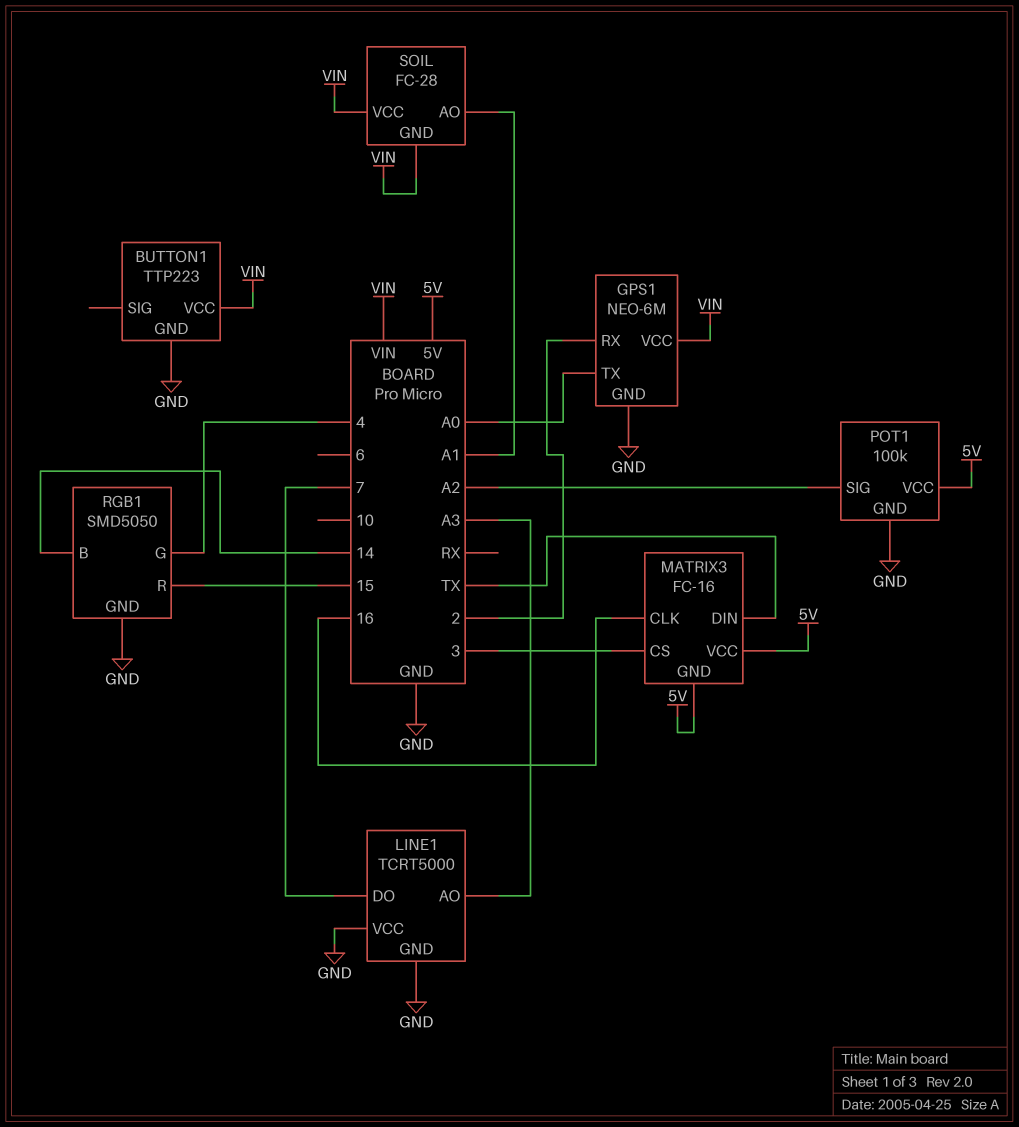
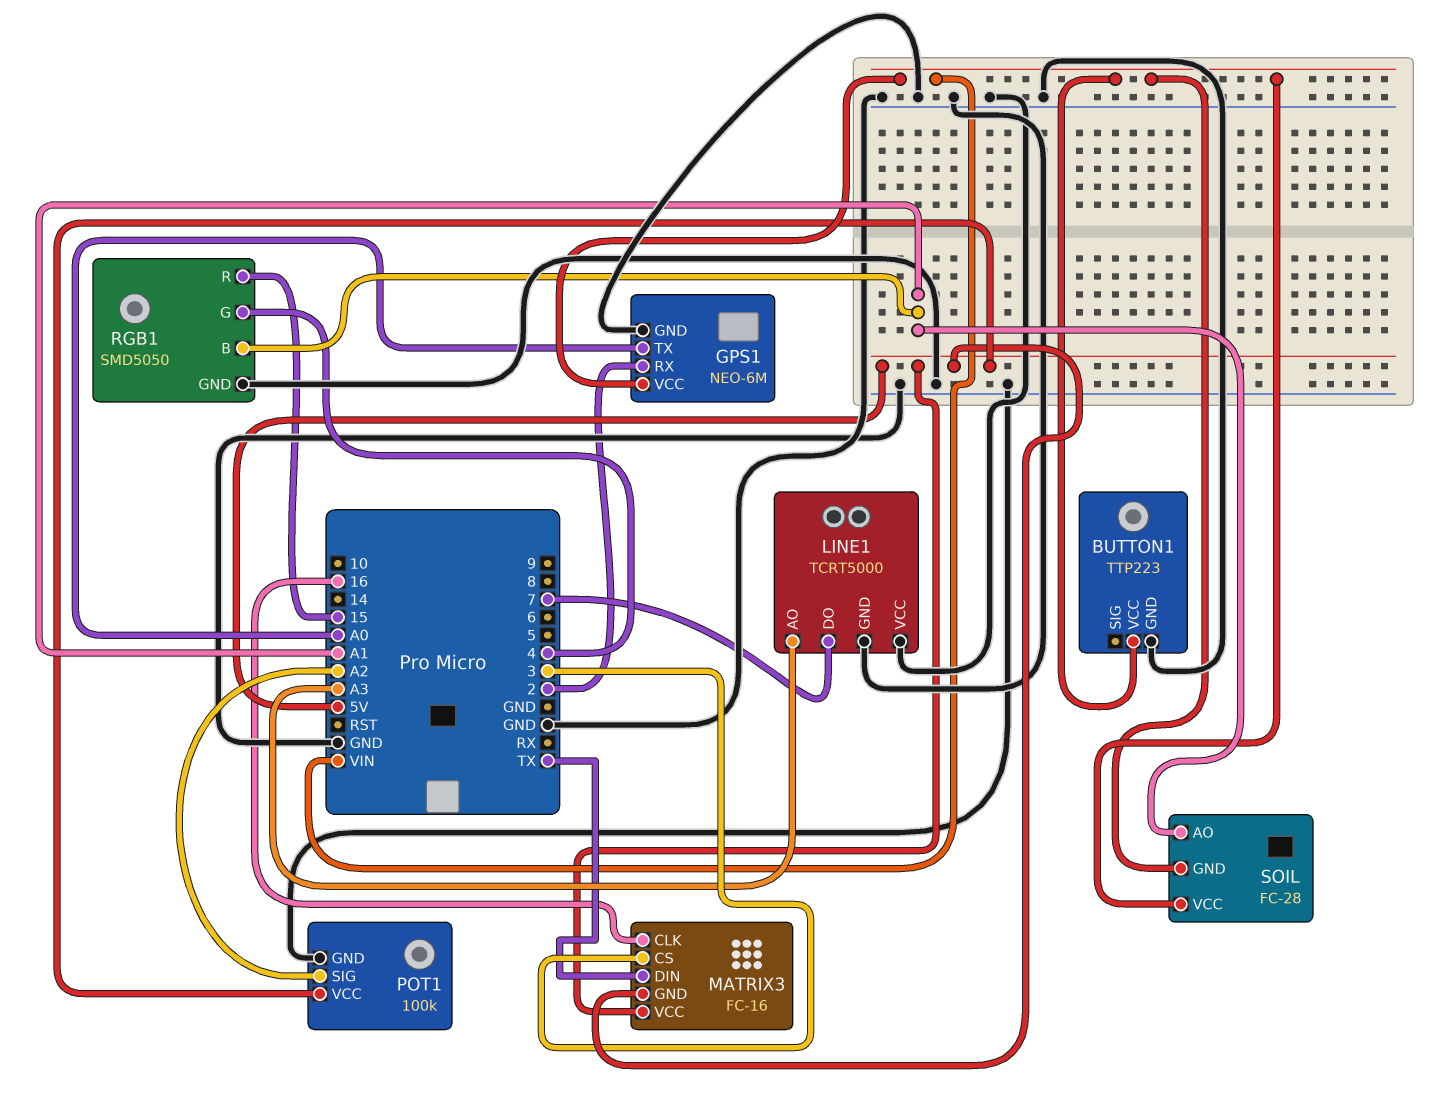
RGB1 pin B: 14 -> A1

